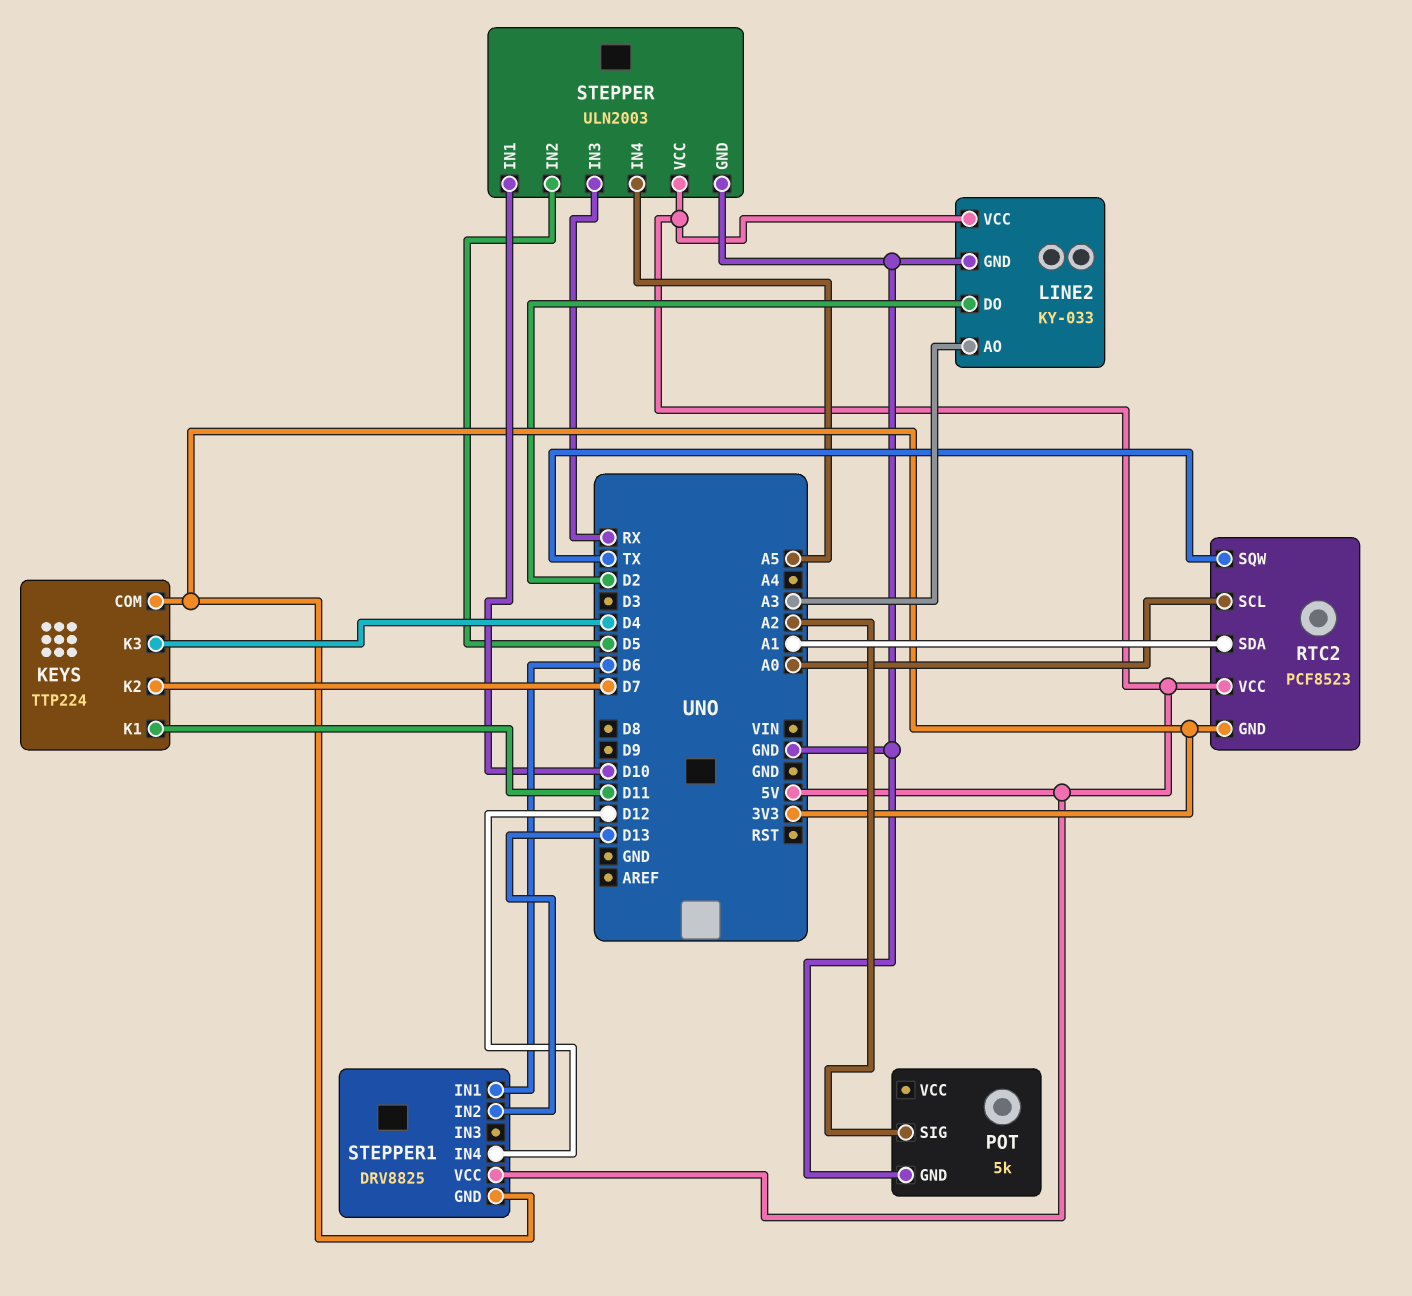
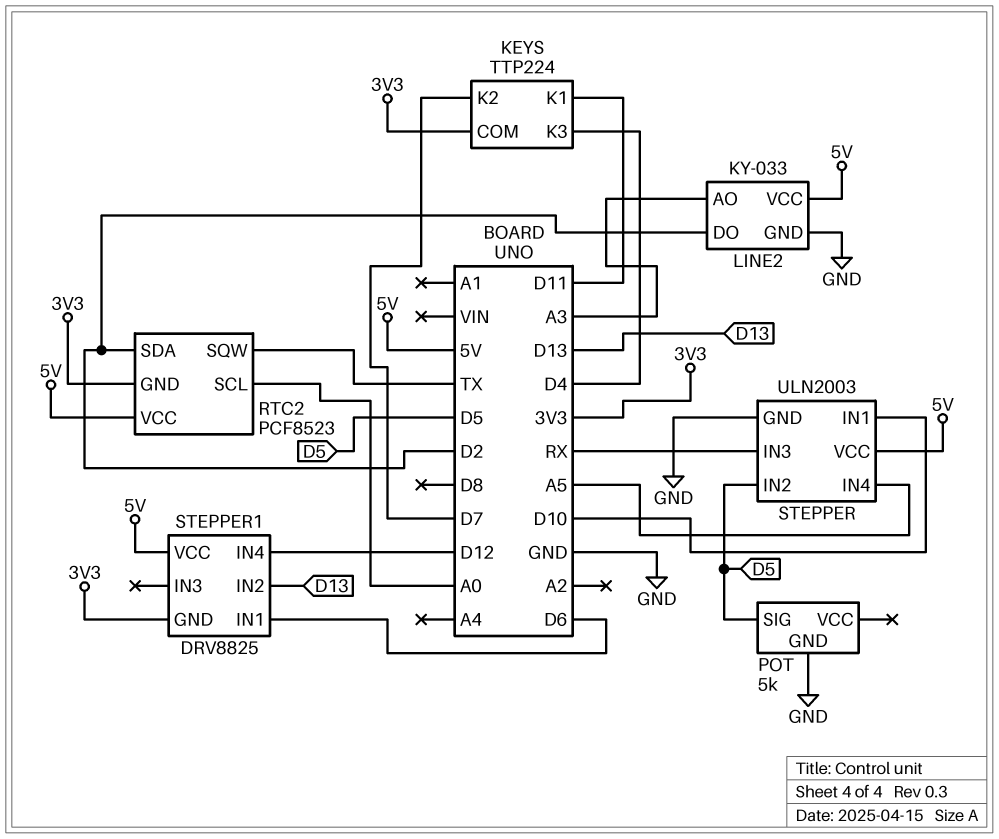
POT pin SIG: A2 -> D5
RTC2 pin SDA: A1 -> D2

